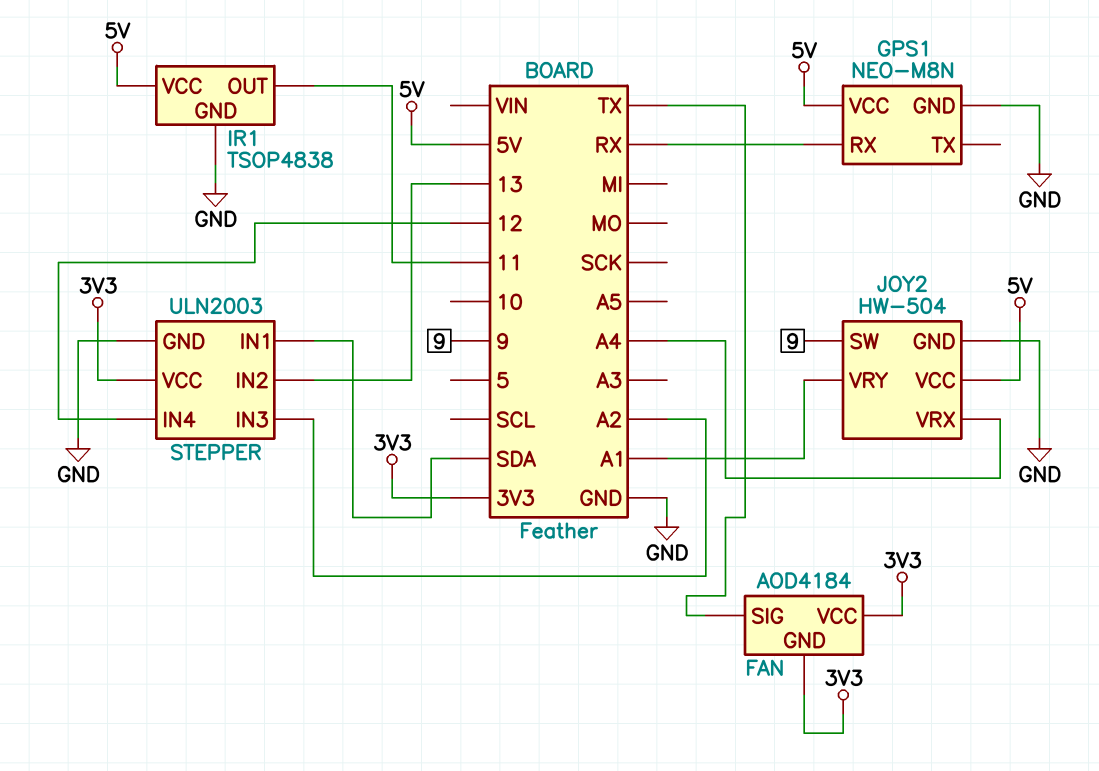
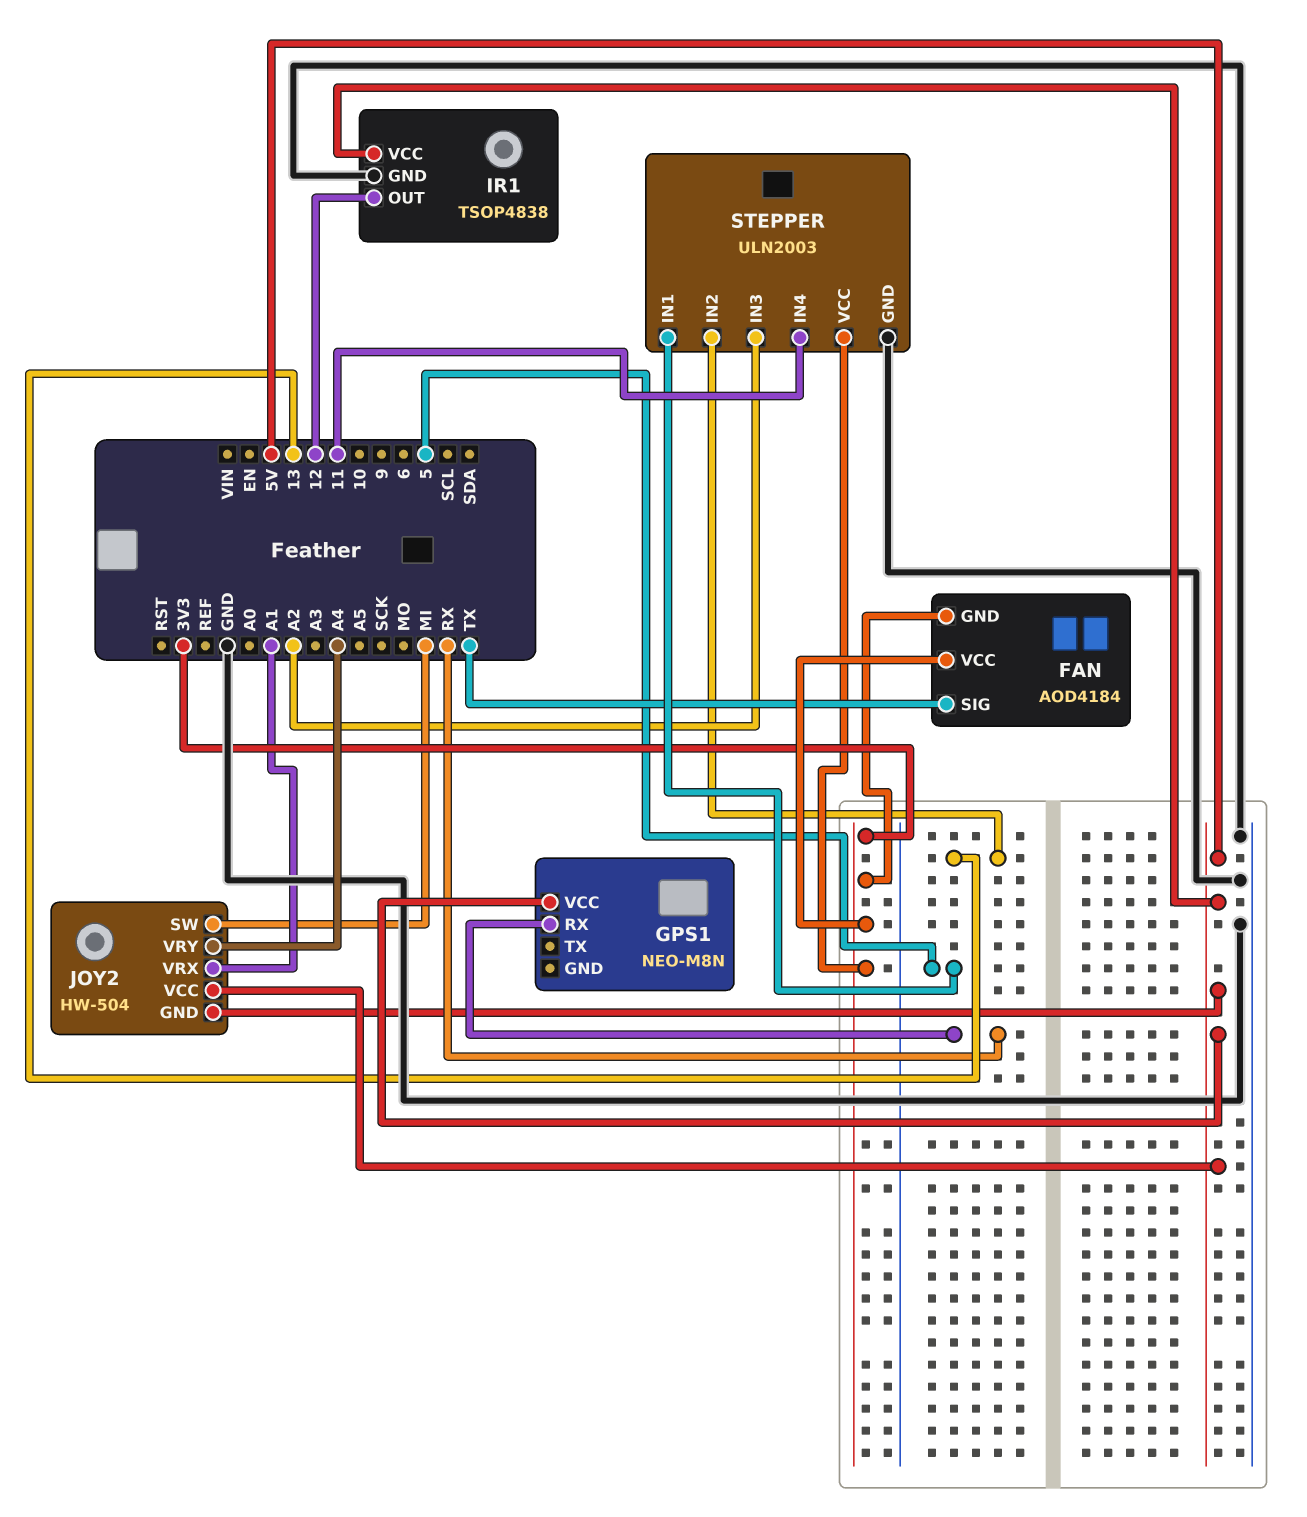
GPS1 pin GND: GND -> none
IR1 pin OUT: 11 -> 12
JOY2 pin GND: GND -> 5V
JOY2 pin SW: 9 -> MI
JOY2 pin VRX: A4 -> A1
JOY2 pin VRY: A1 -> A4
STEPPER pin IN1: SDA -> 5
STEPPER pin IN4: 12 -> 11

